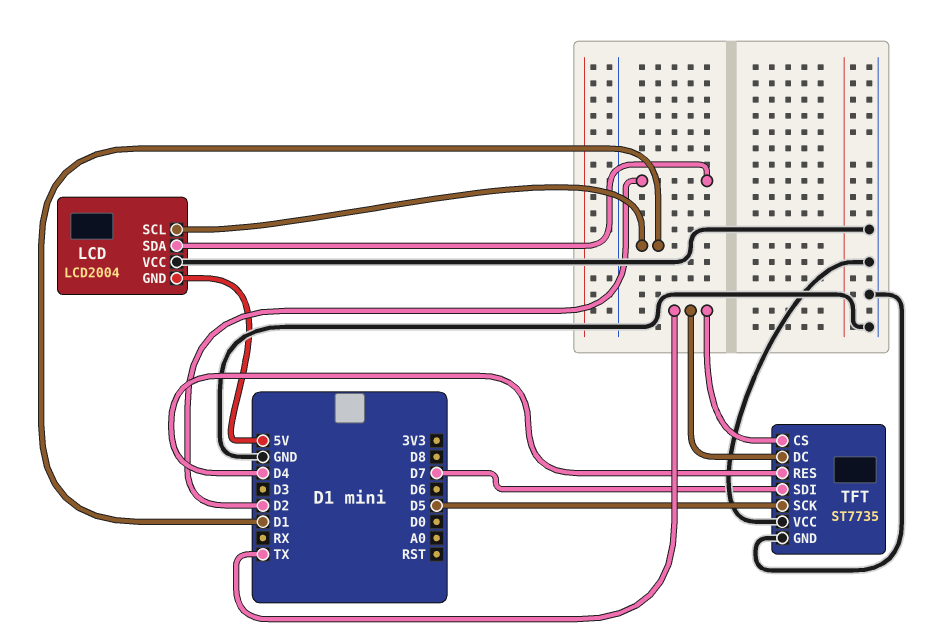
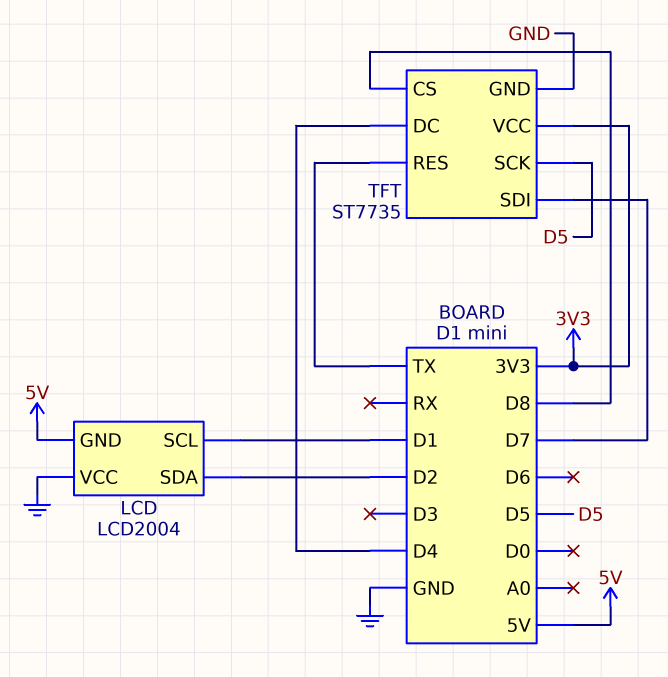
TFT pin CS: TX -> D8
TFT pin DC: TX -> D4
TFT pin RES: D4 -> TX
TFT pin VCC: GND -> 3V3

